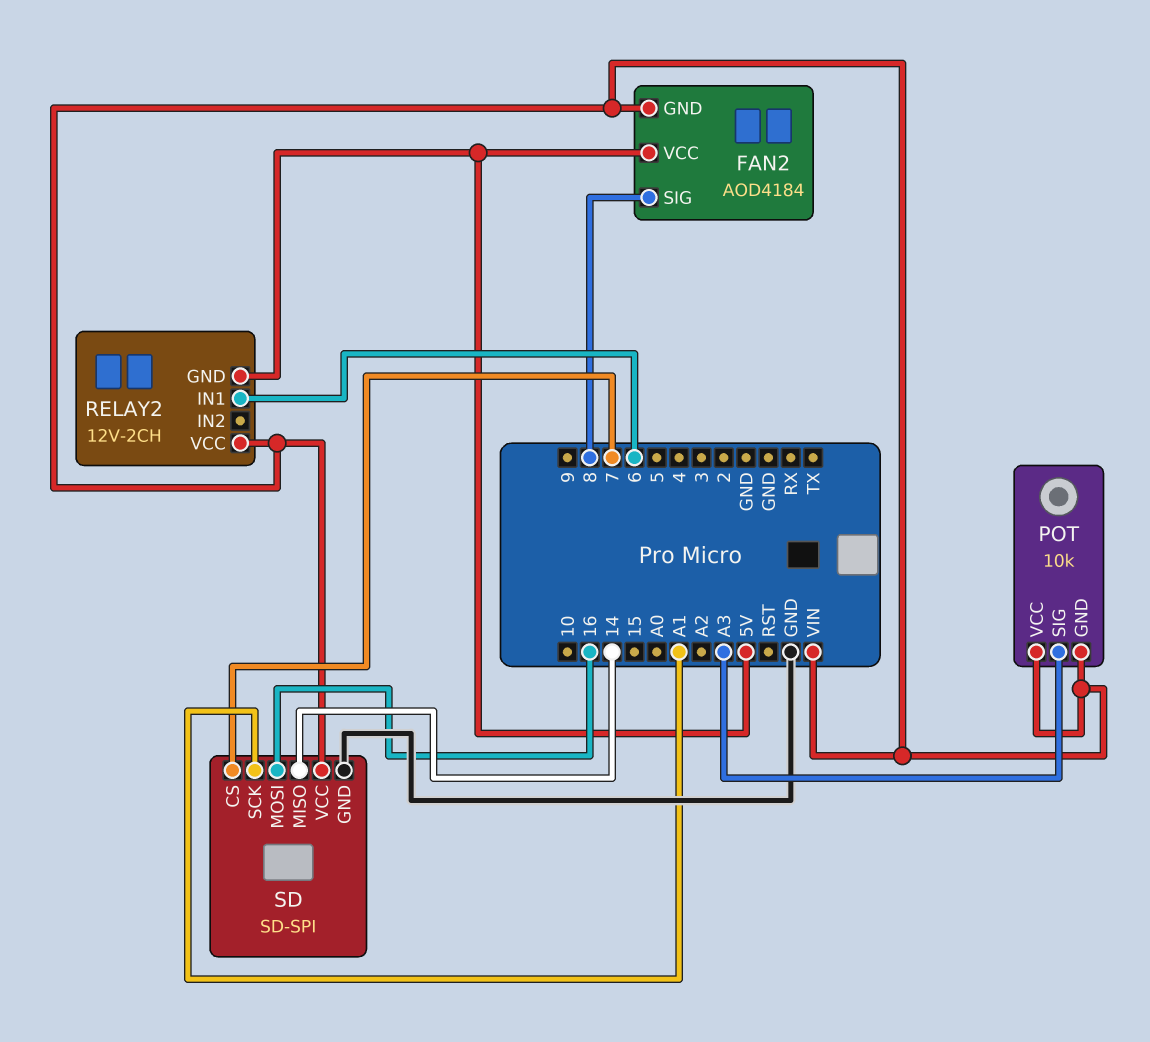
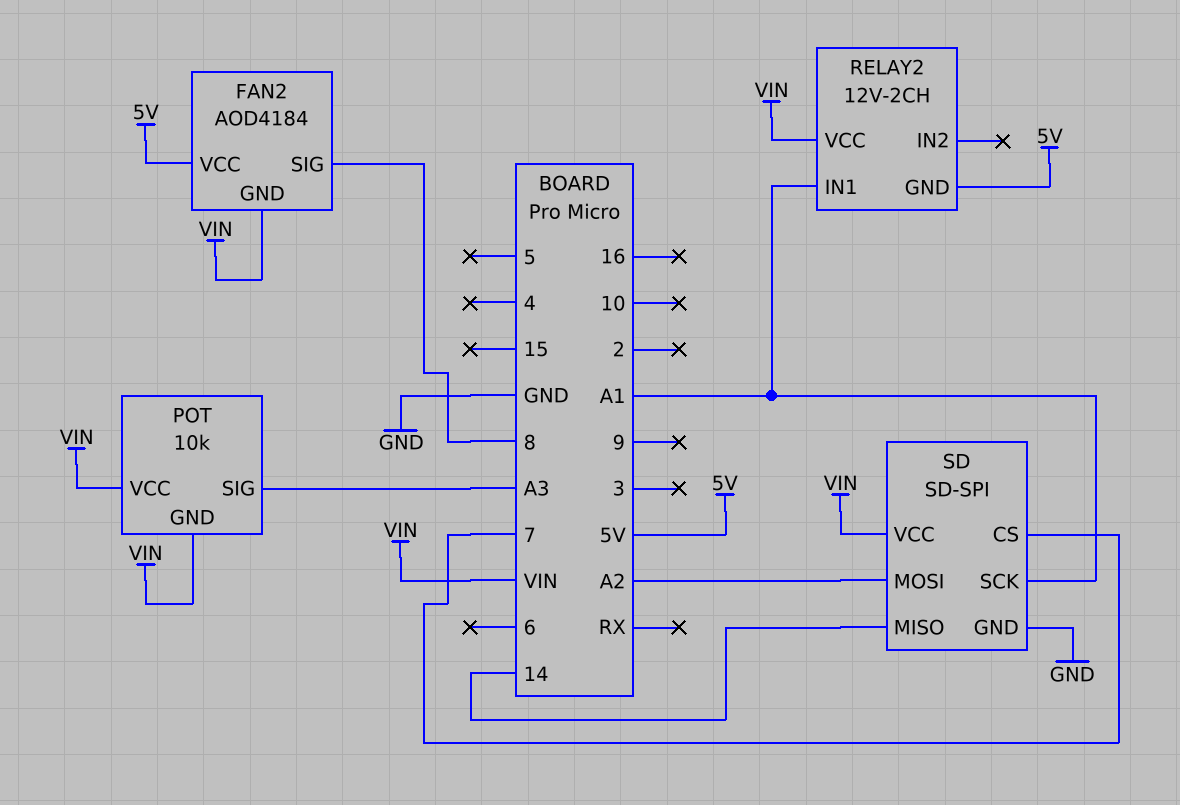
RELAY2 pin IN1: 6 -> A1
SD pin MOSI: 16 -> A2

